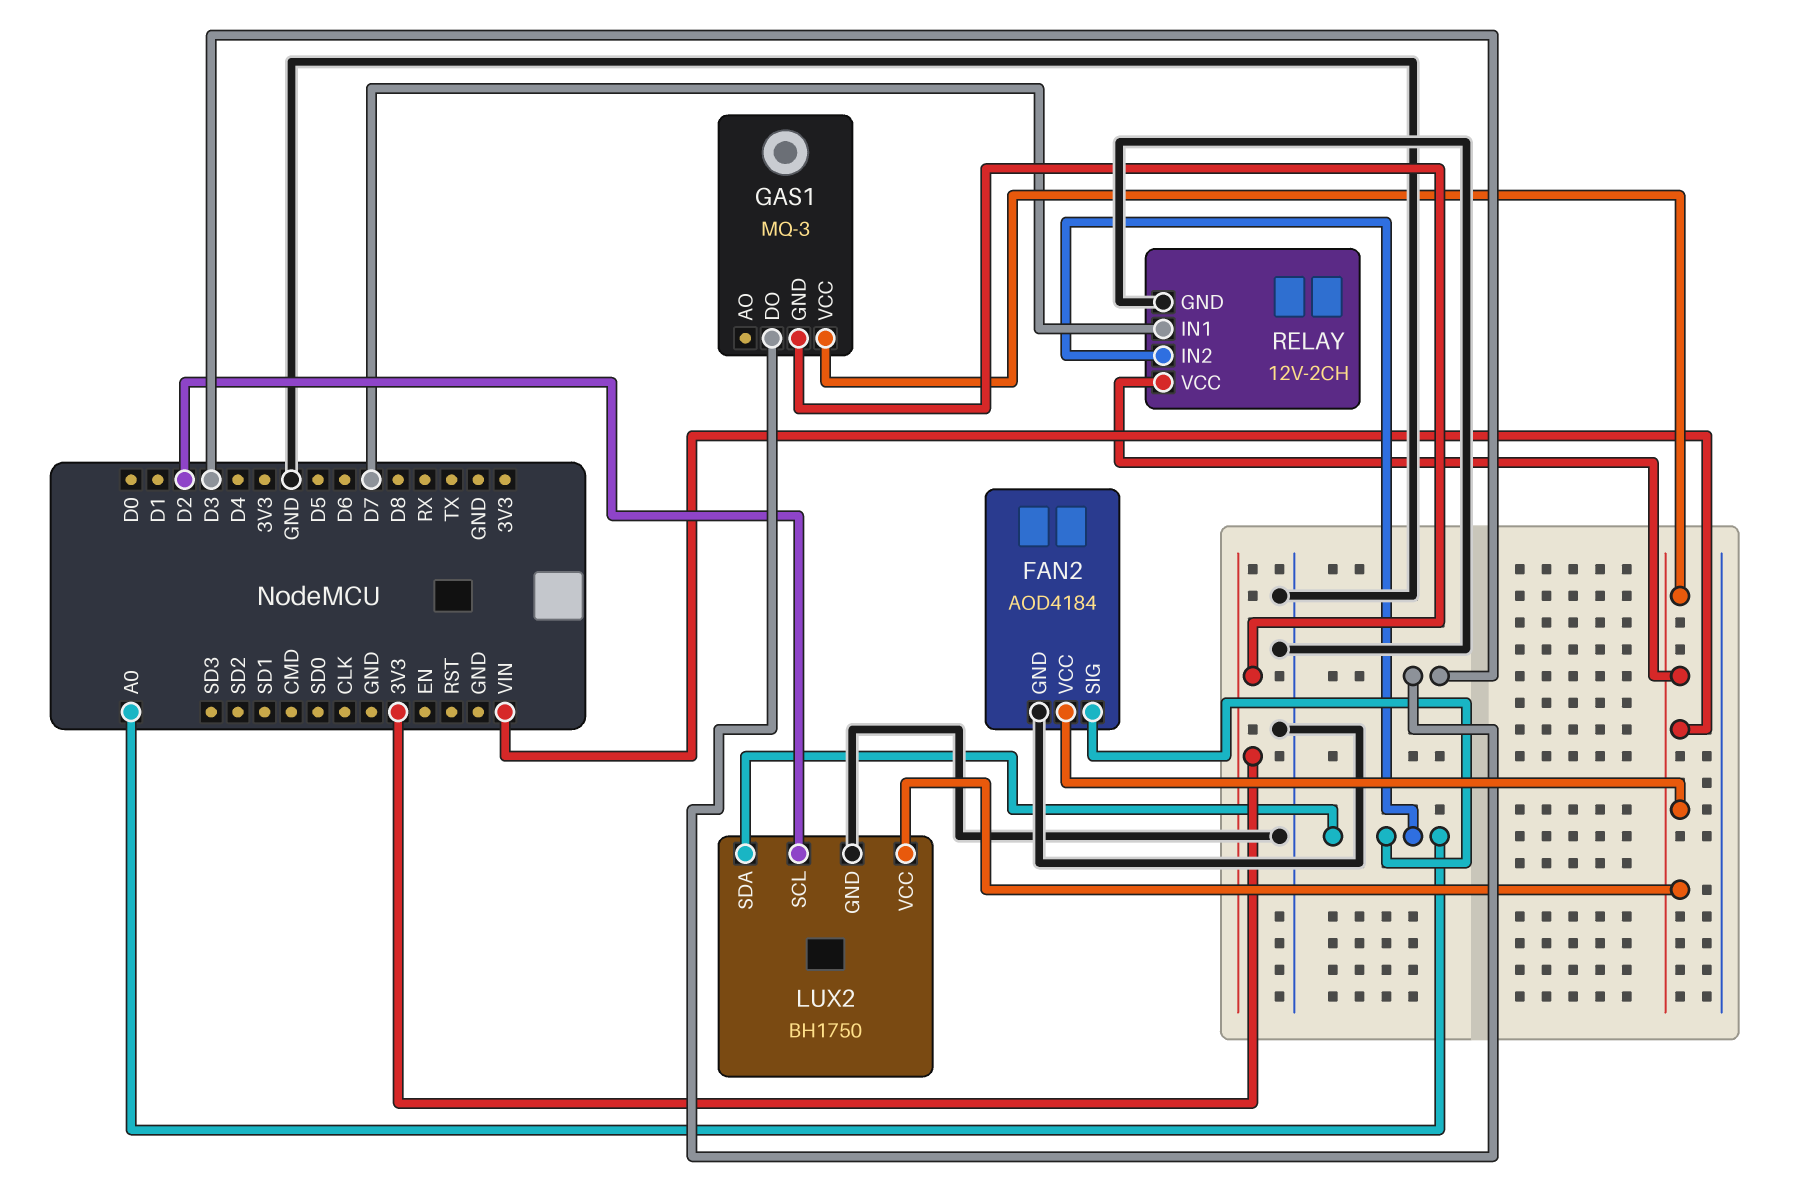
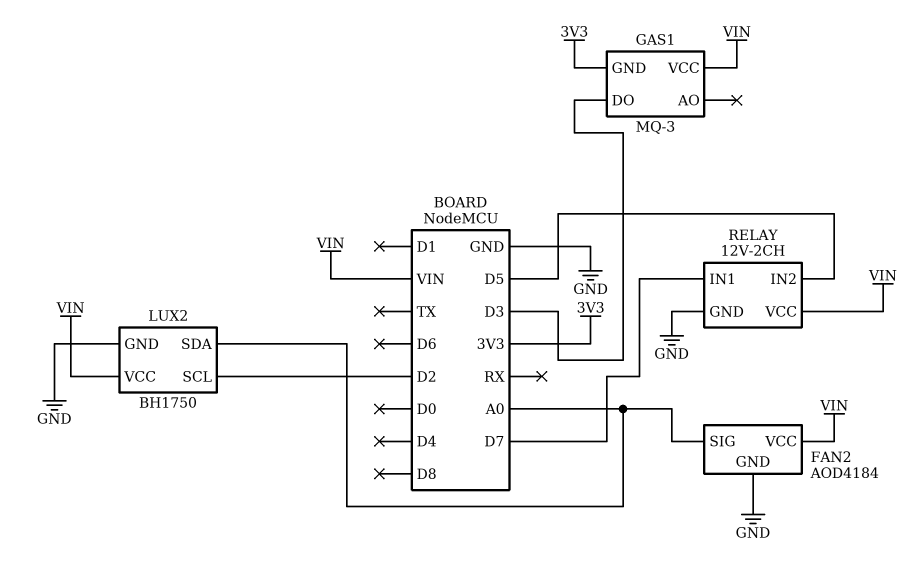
RELAY pin IN2: A0 -> D5

